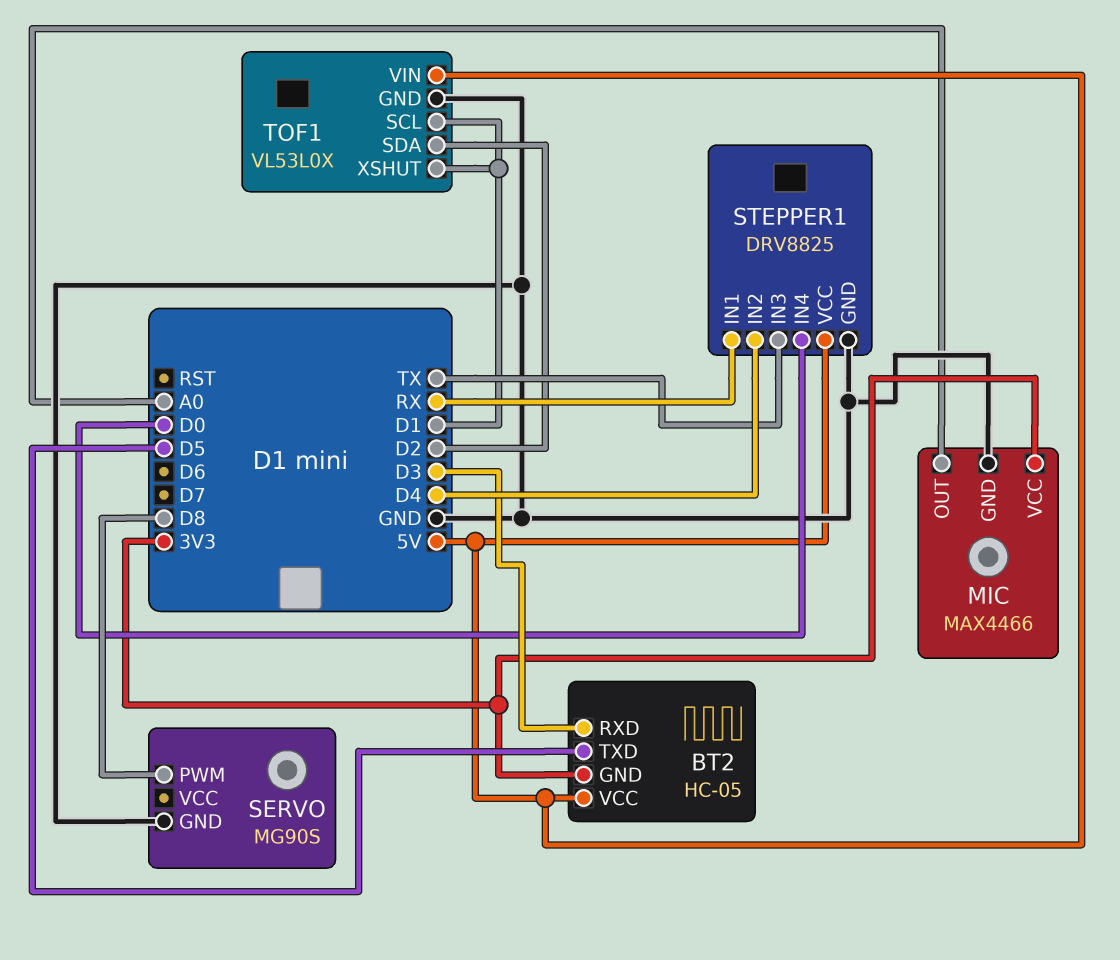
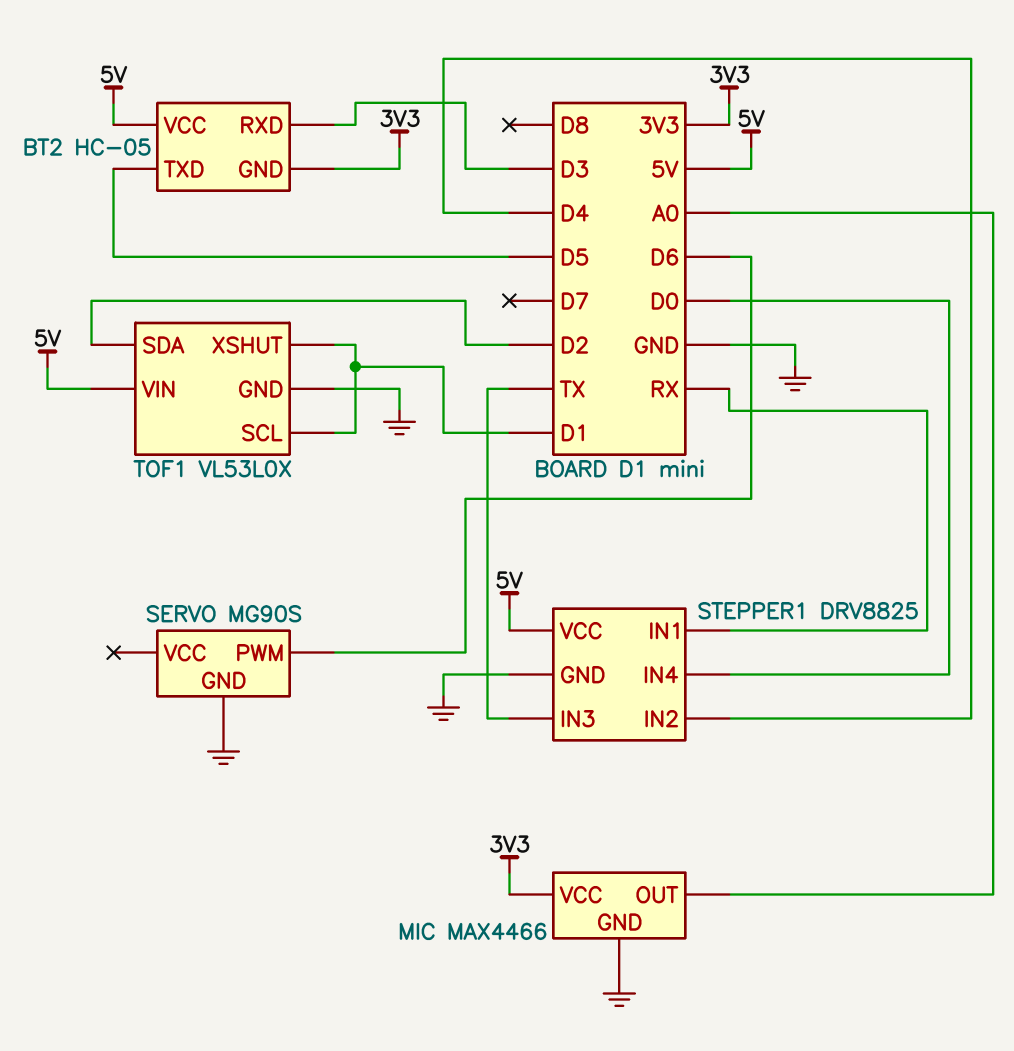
SERVO pin PWM: D8 -> D6

